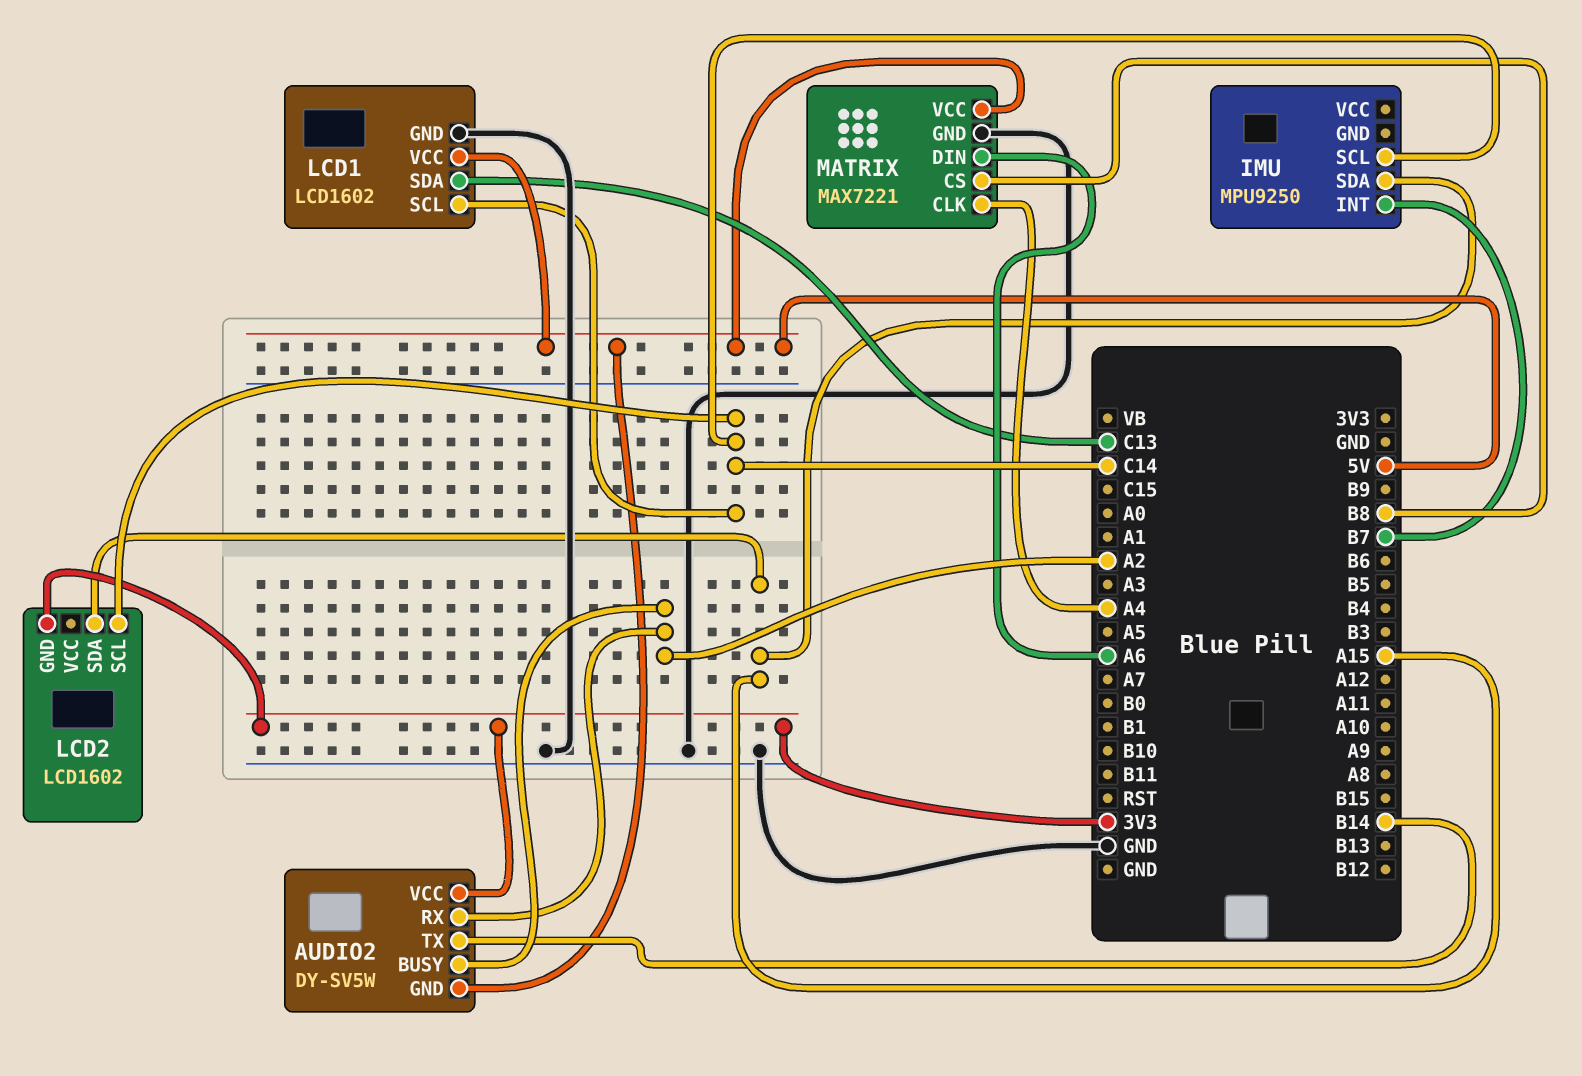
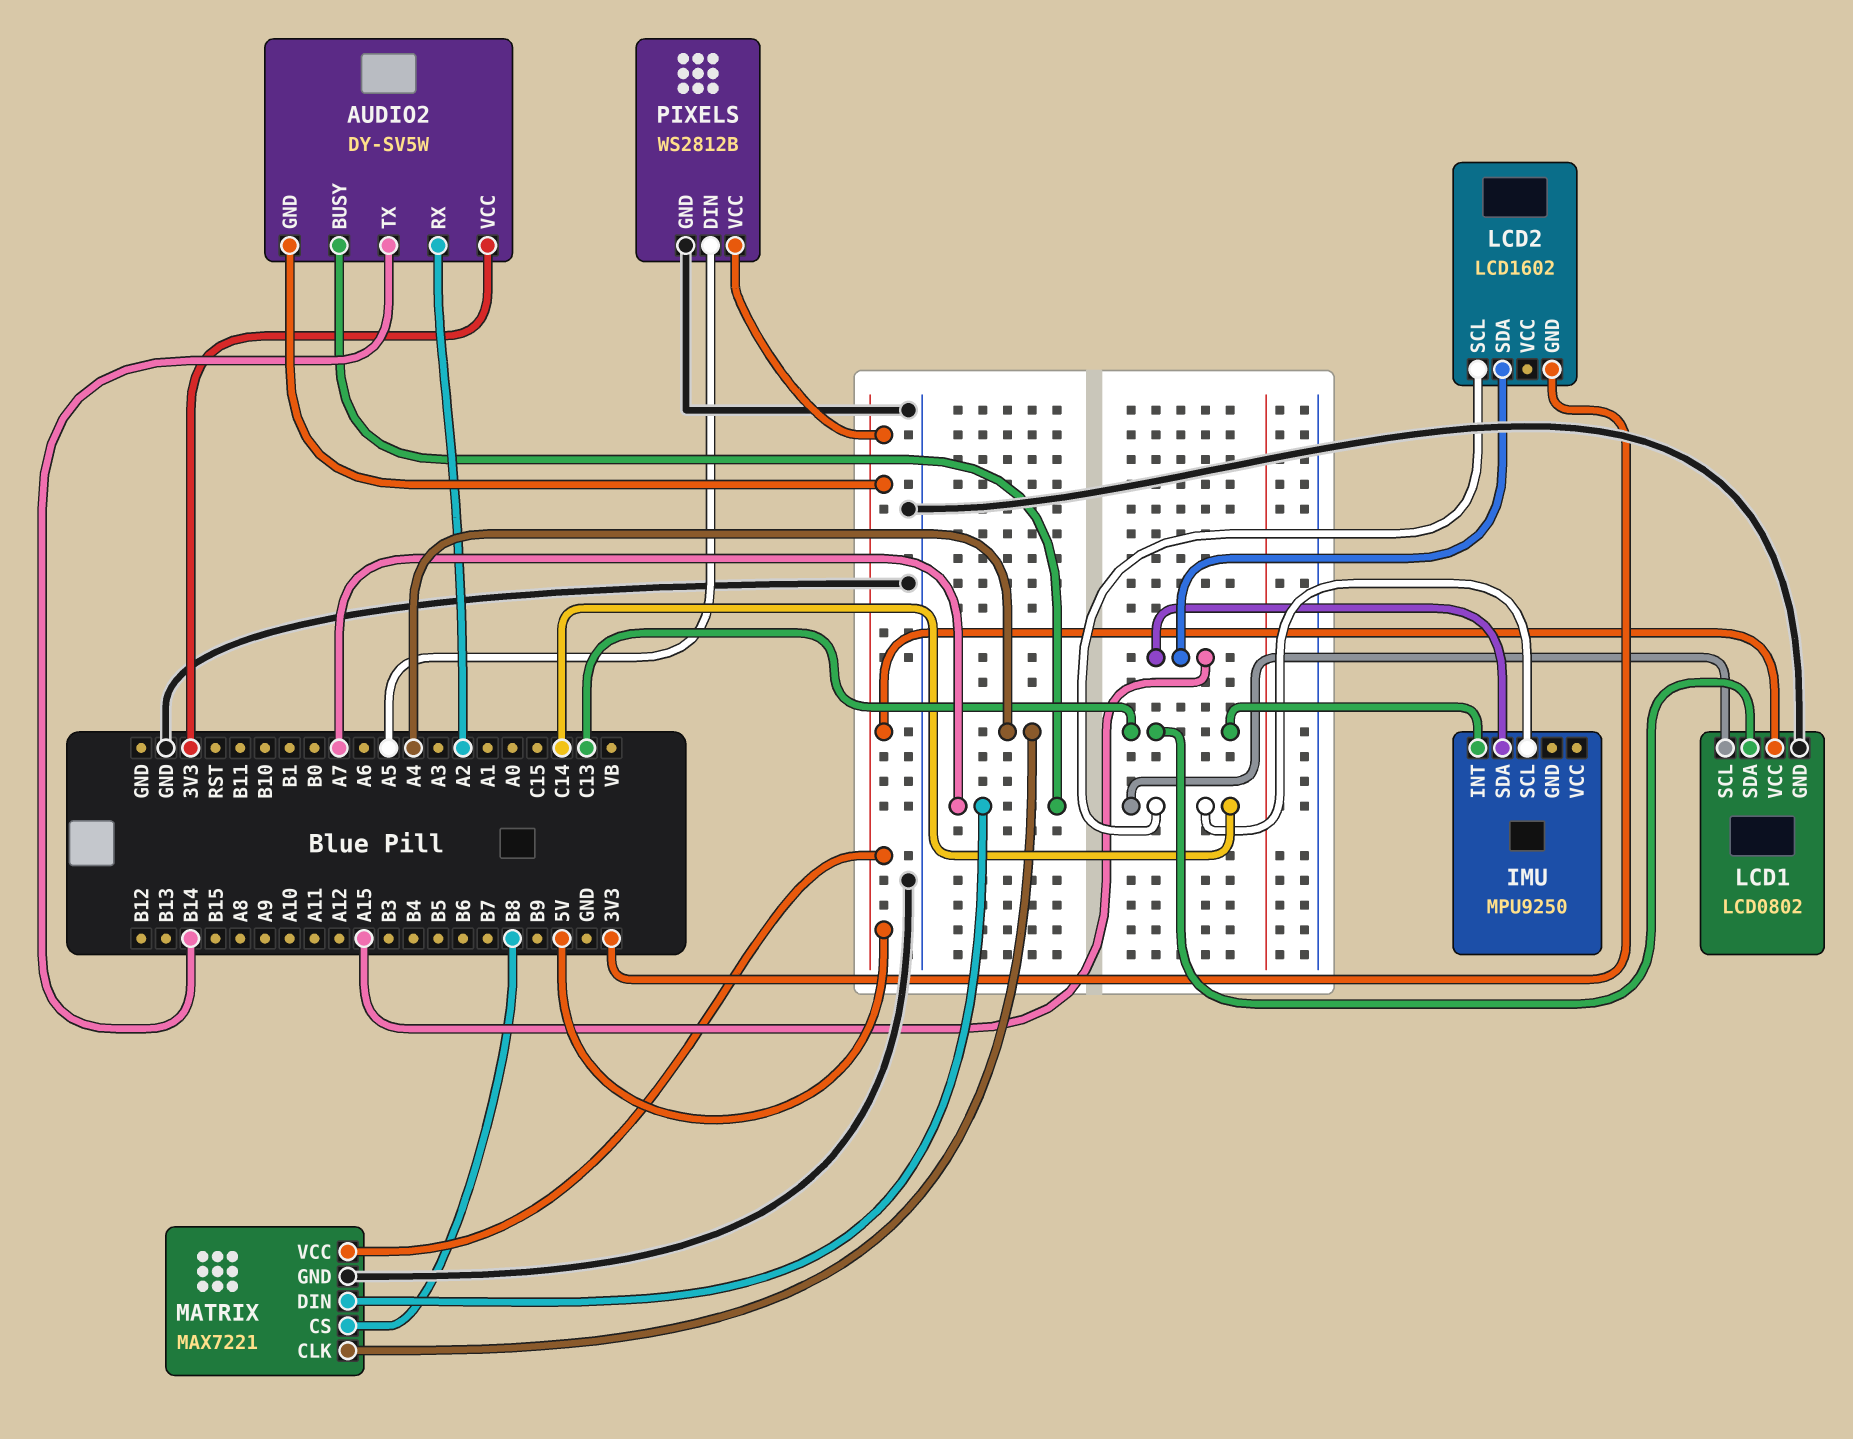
AUDIO2 pin BUSY: A2 -> A7
IMU pin INT: B7 -> C13
LCD1: LCD1602 -> LCD0802
MATRIX pin DIN: A6 -> A7
PIXELS: none -> WS2812B
PIXELS pin DIN: none -> A5
PIXELS pin GND: none -> GND
PIXELS pin VCC: none -> 5V

